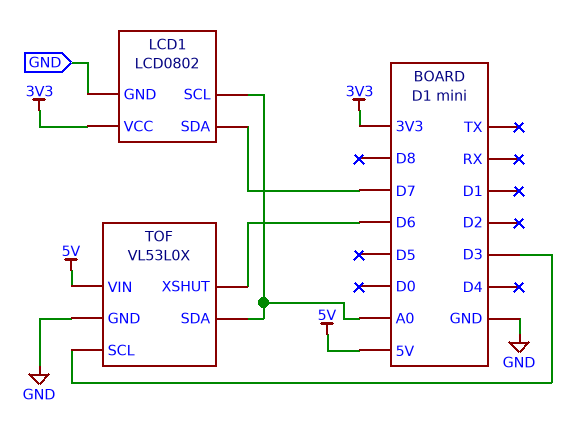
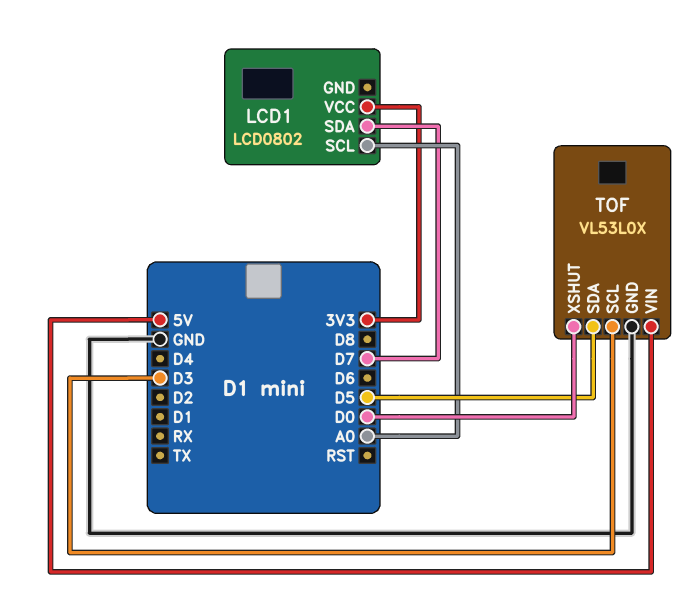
LCD1 pin GND: GND -> none
TOF pin SDA: A0 -> D5
TOF pin XSHUT: D6 -> D0

